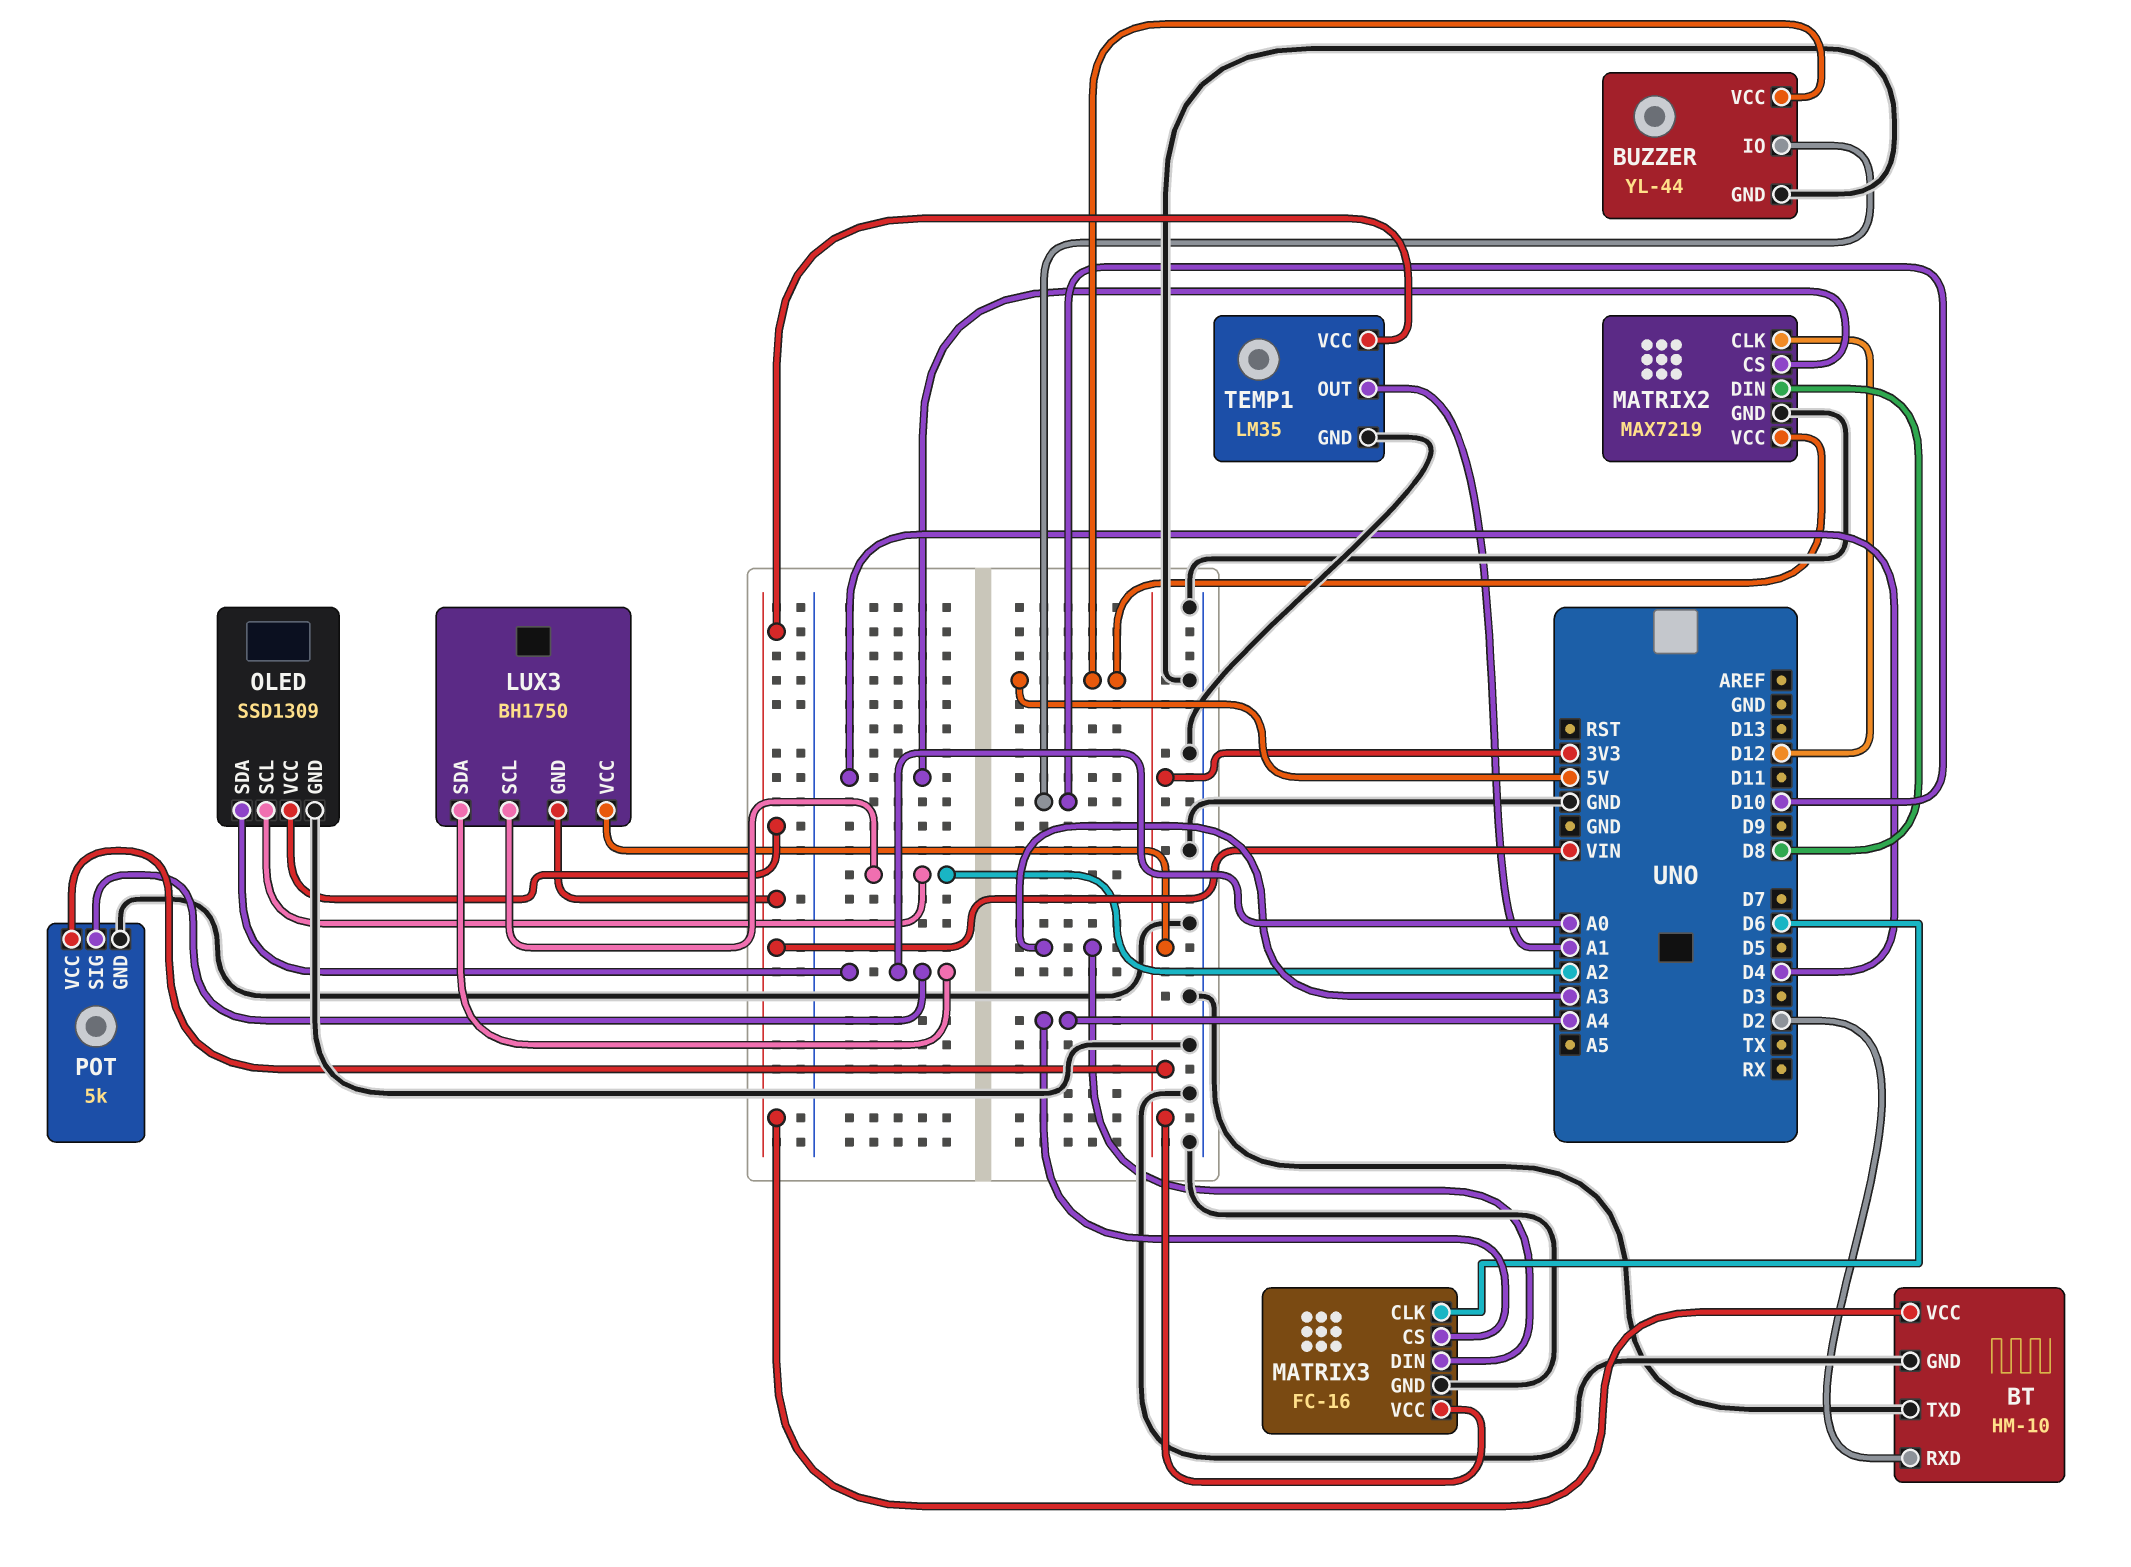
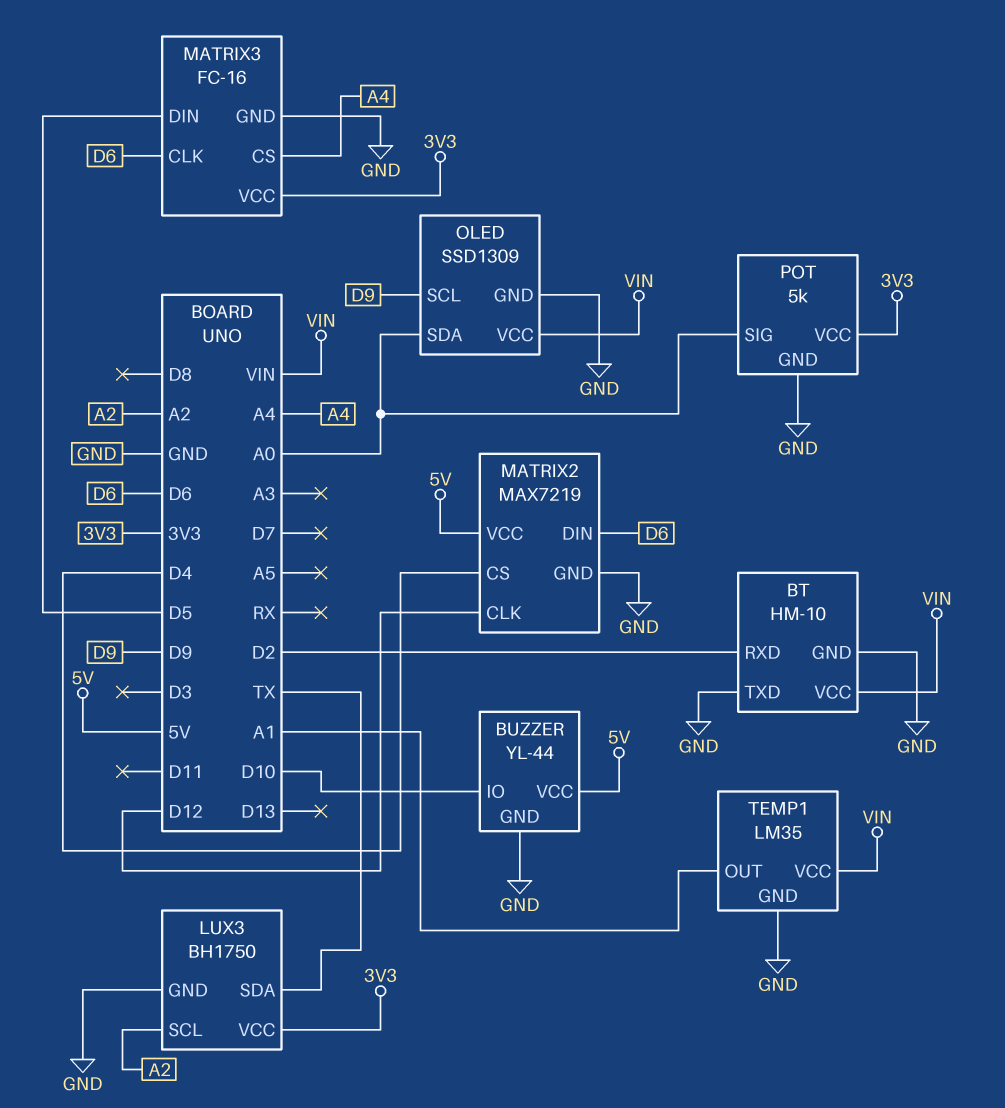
LUX3 pin GND: VIN -> GND
LUX3 pin SDA: A0 -> TX
MATRIX2 pin DIN: D8 -> D6
MATRIX3 pin DIN: A3 -> D5
OLED pin SCL: A2 -> D9

